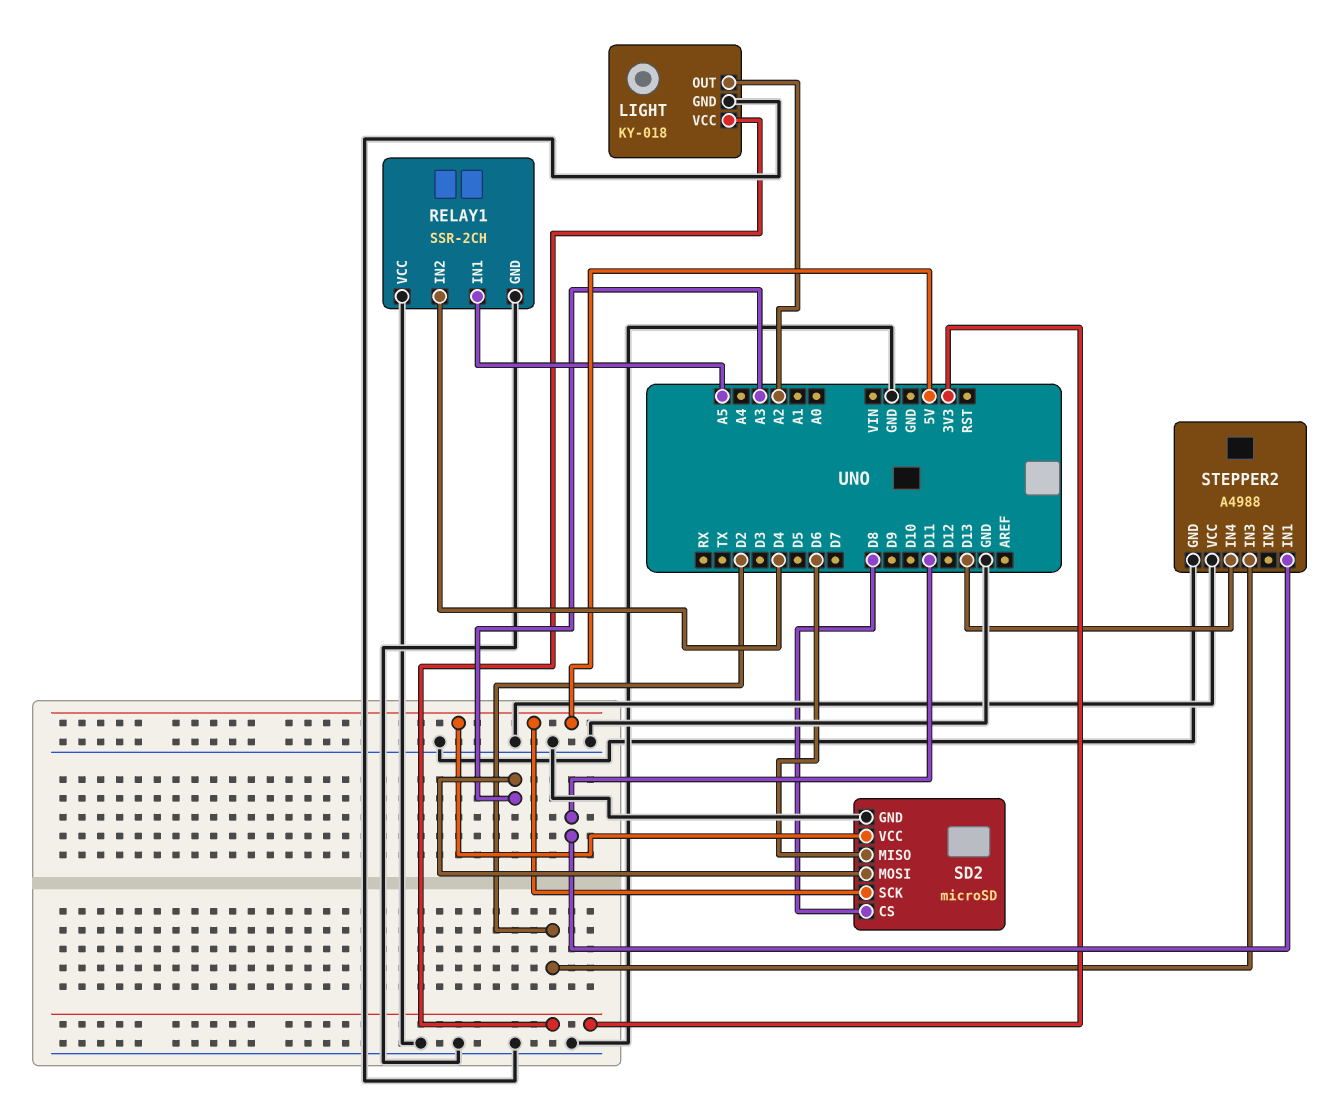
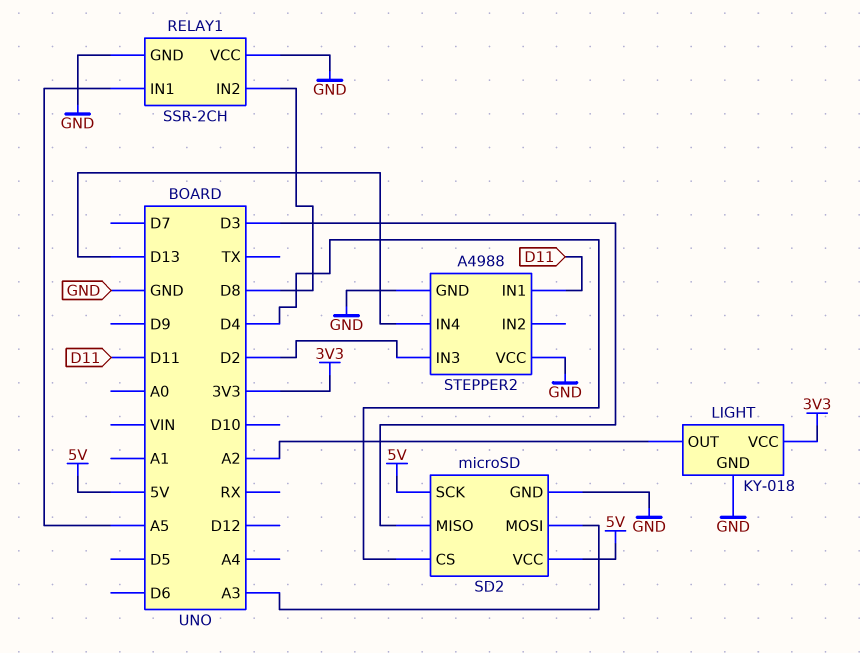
RELAY1 pin IN2: D4 -> D8
SD2 pin CS: D8 -> D4
SD2 pin MISO: D6 -> D3

